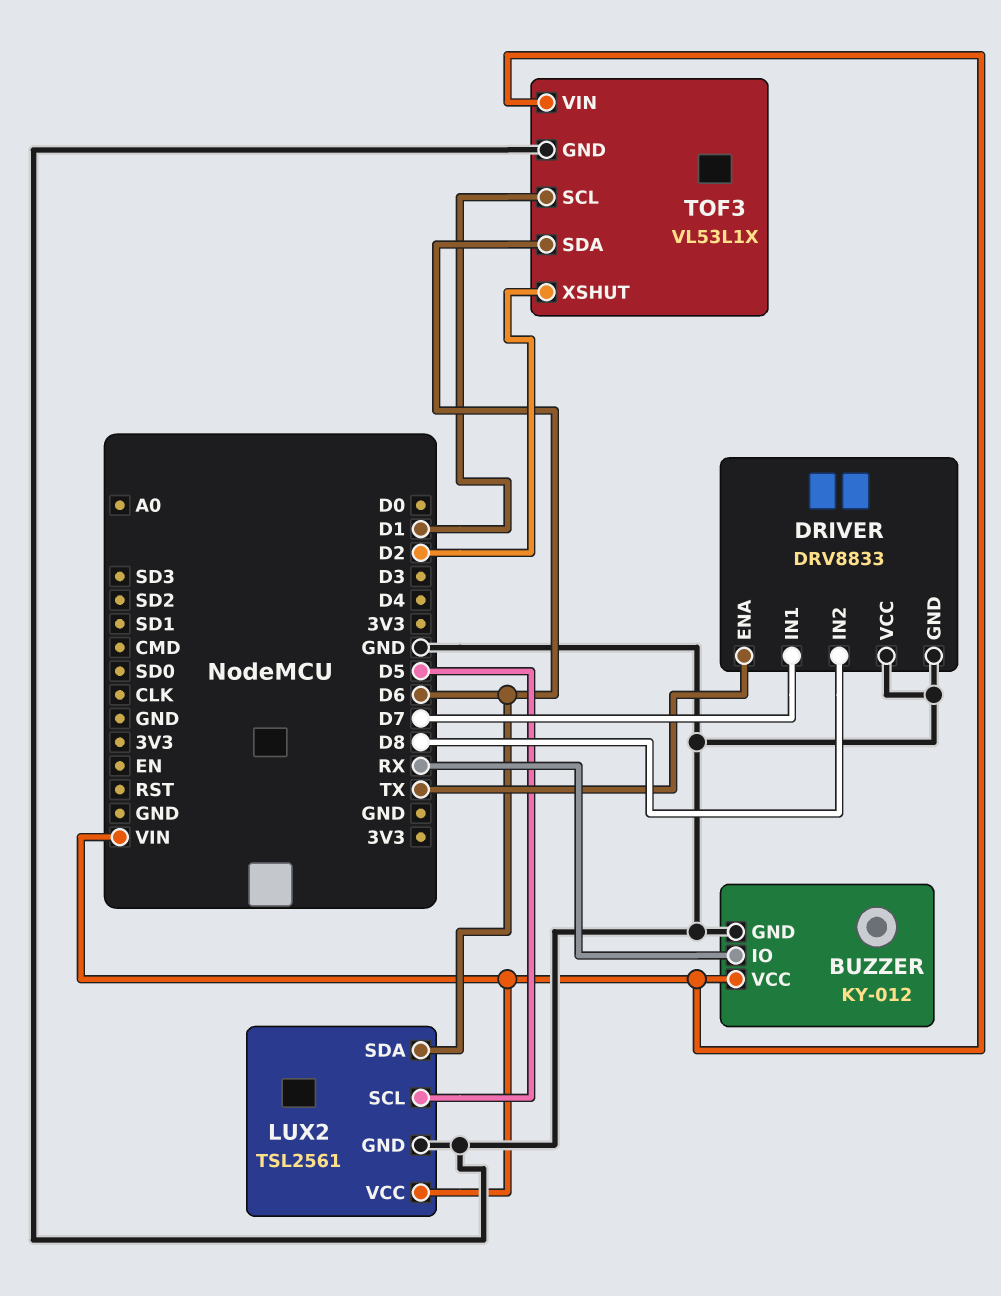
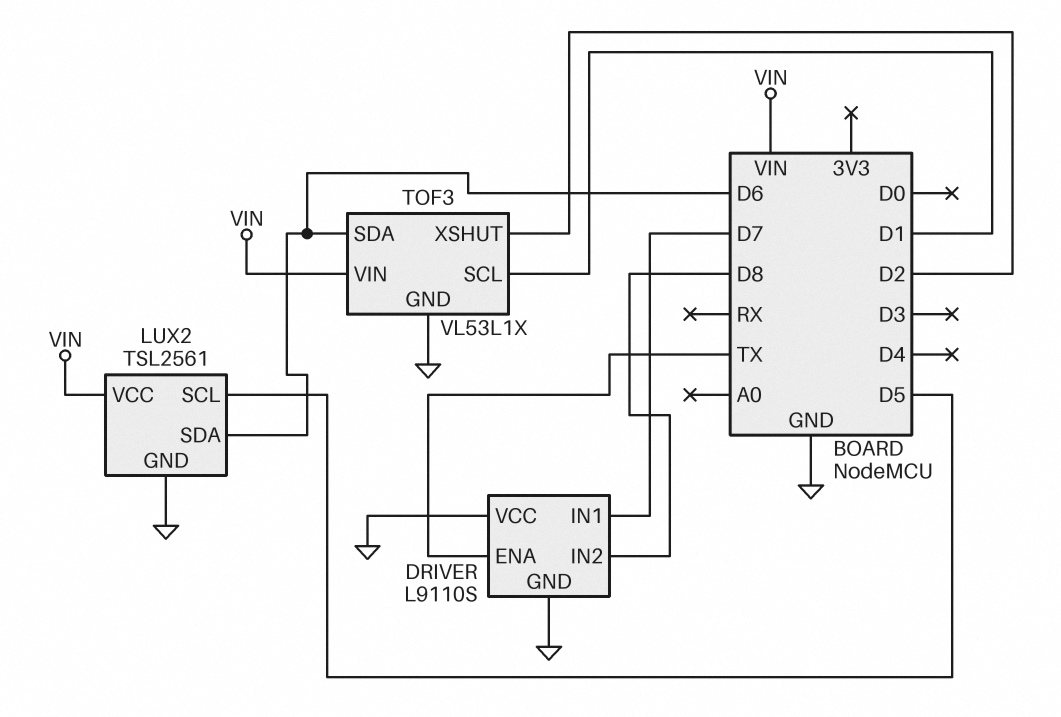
BUZZER: KY-012 -> none
BUZZER pin GND: GND -> none
BUZZER pin IO: RX -> none
BUZZER pin VCC: VIN -> none
DRIVER: DRV8833 -> L9110S

